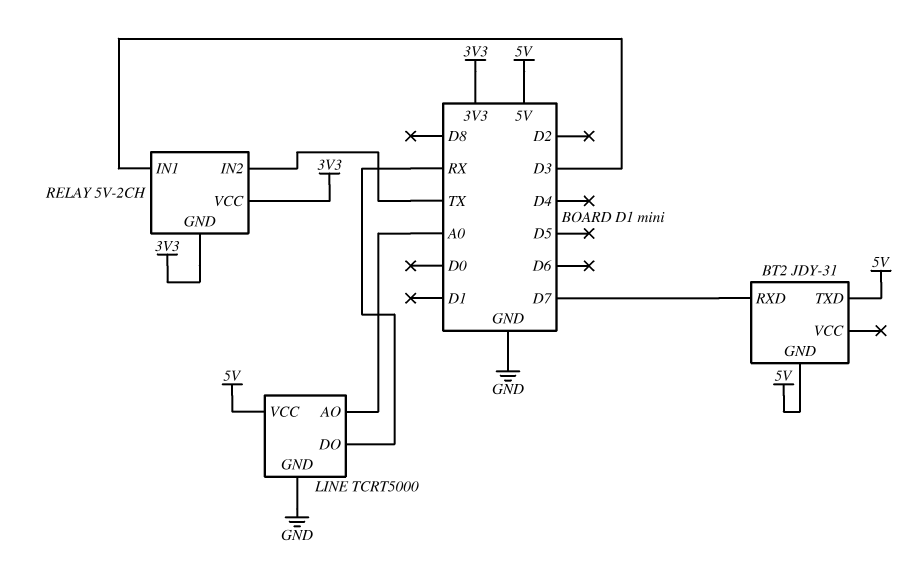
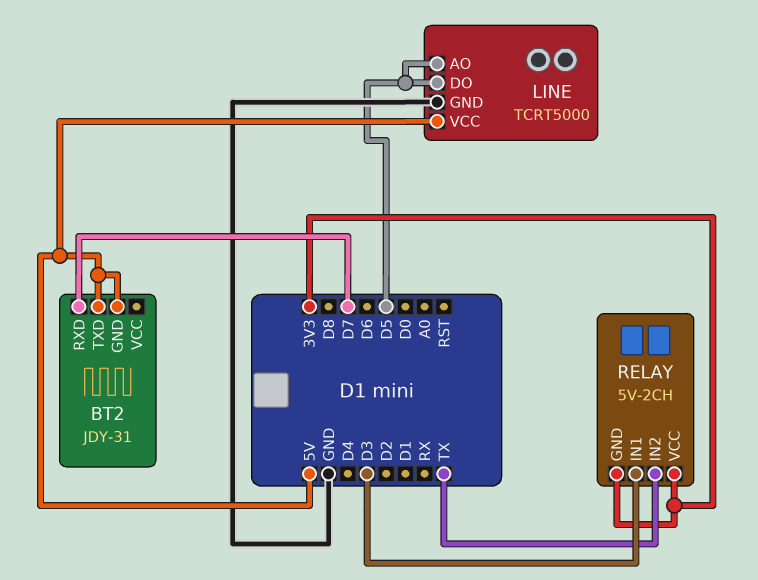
LINE pin AO: A0 -> D5
LINE pin DO: RX -> D5

